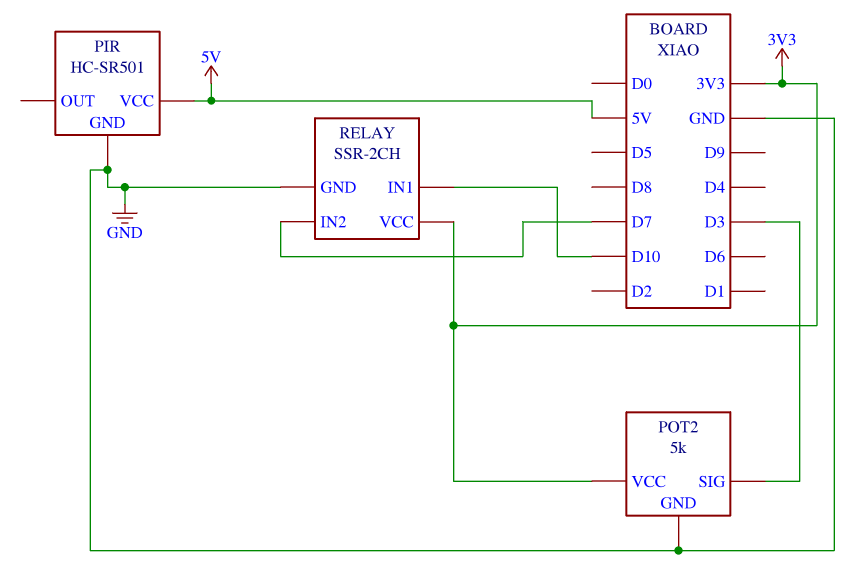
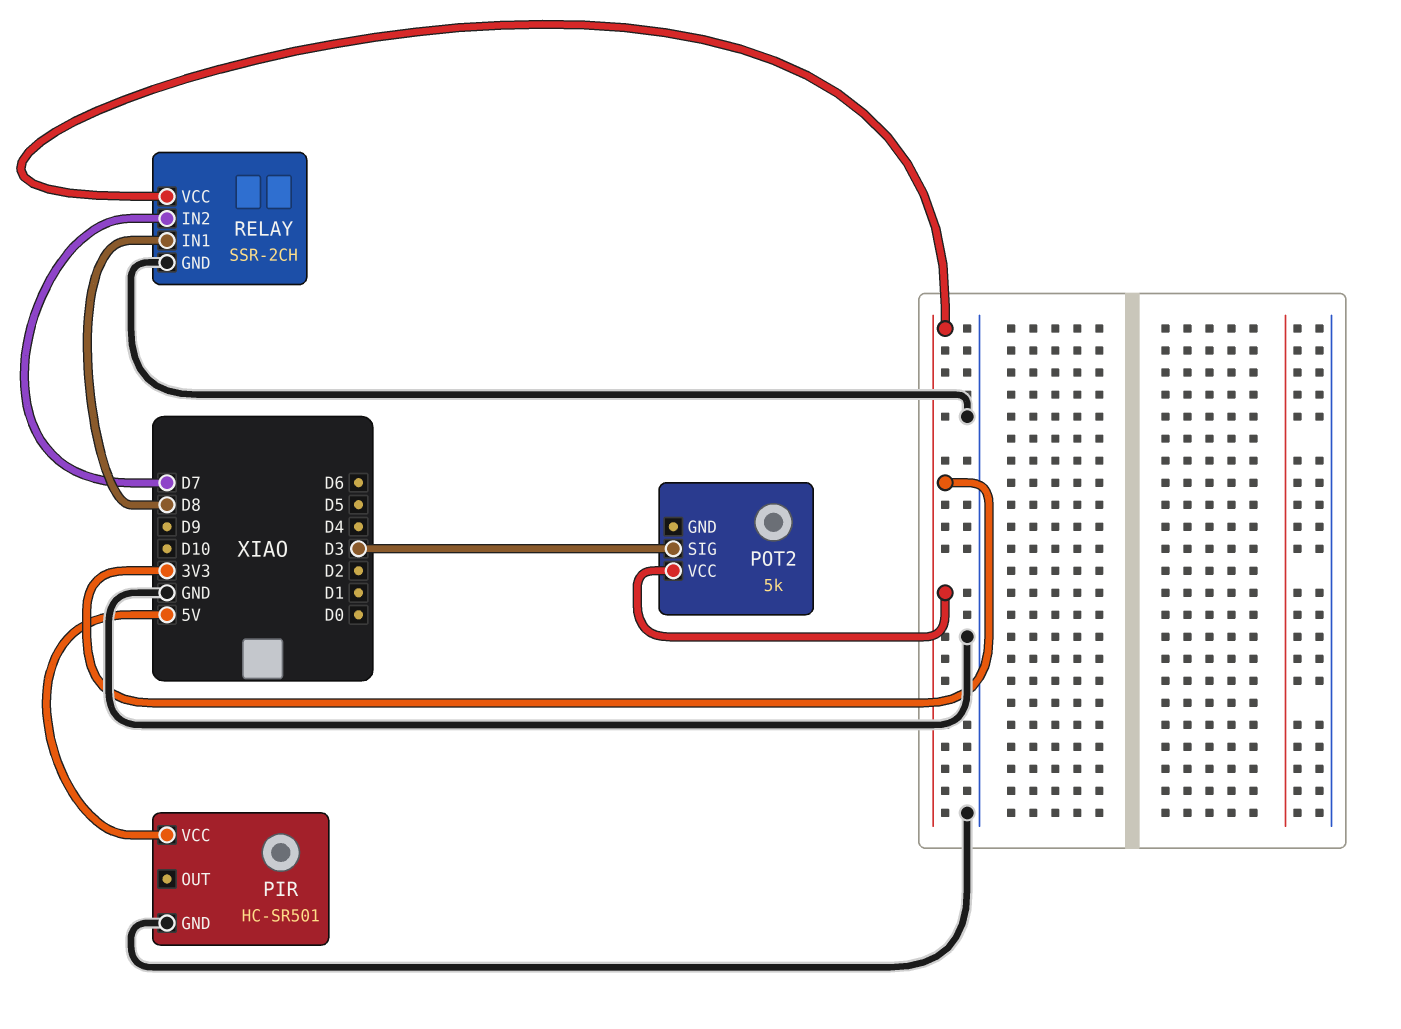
POT2 pin GND: GND -> none
RELAY pin IN1: D10 -> D8

